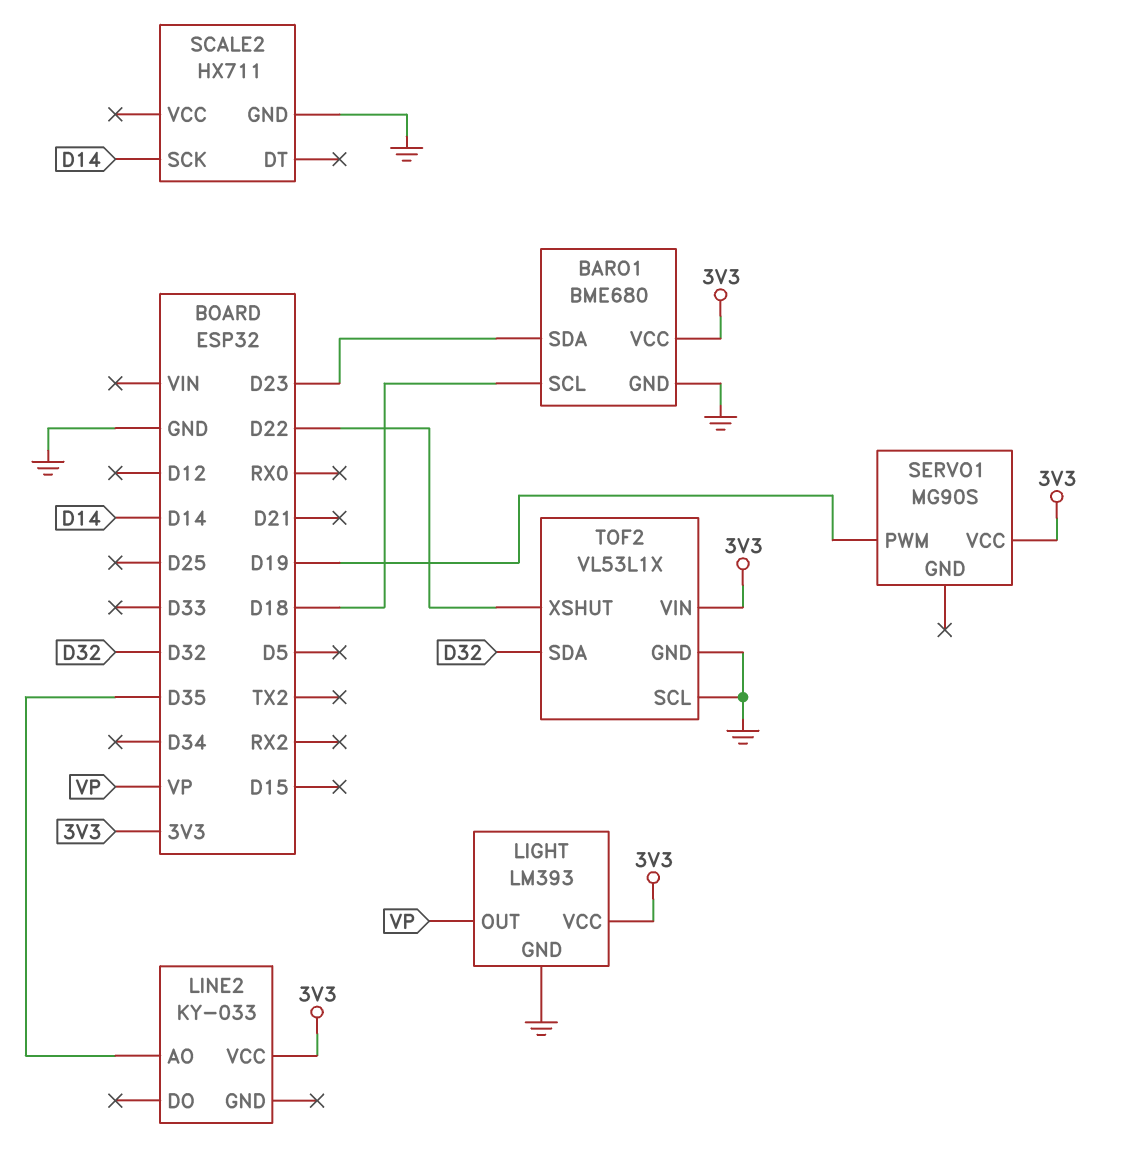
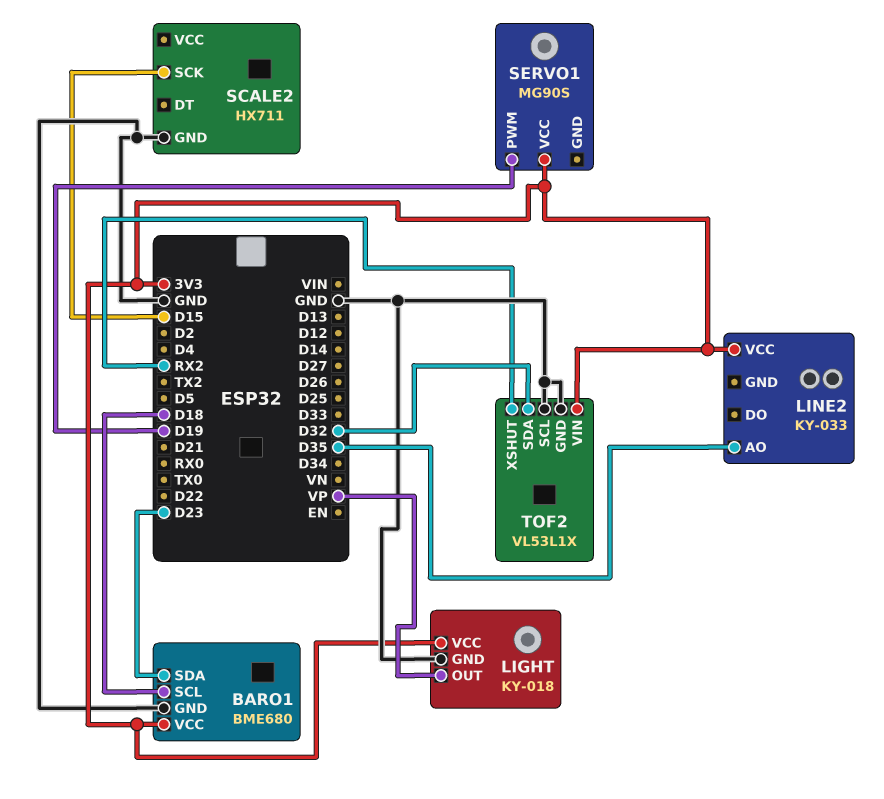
LIGHT: LM393 -> KY-018
SCALE2 pin SCK: D14 -> D15
TOF2 pin XSHUT: D22 -> RX2

